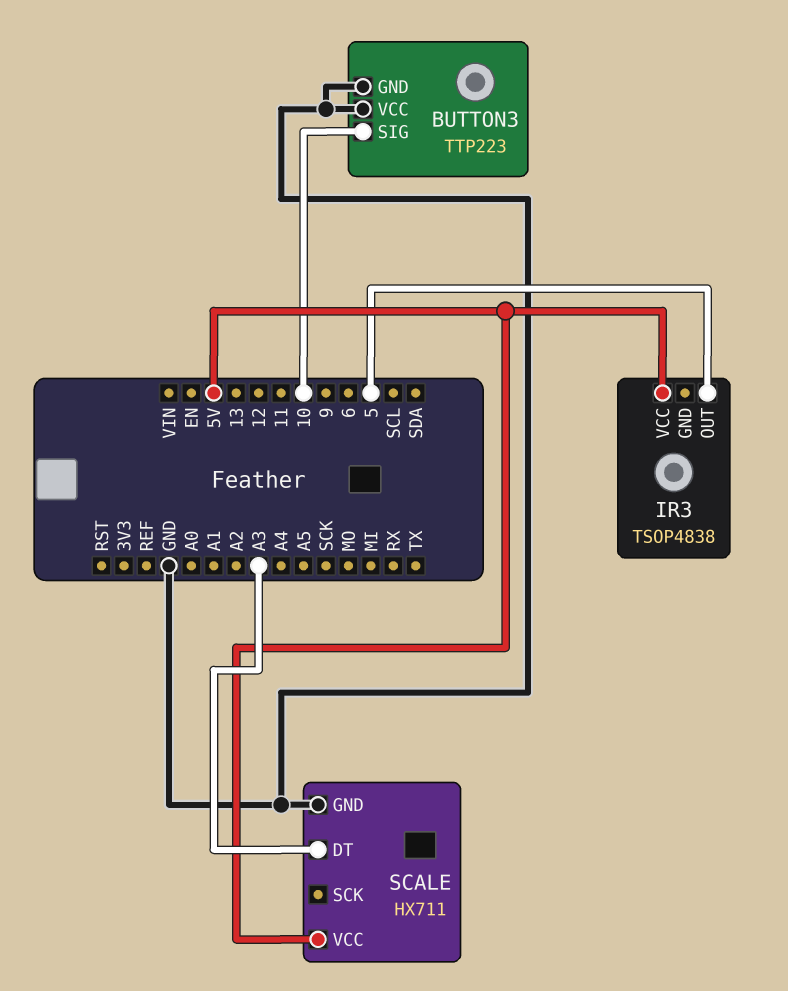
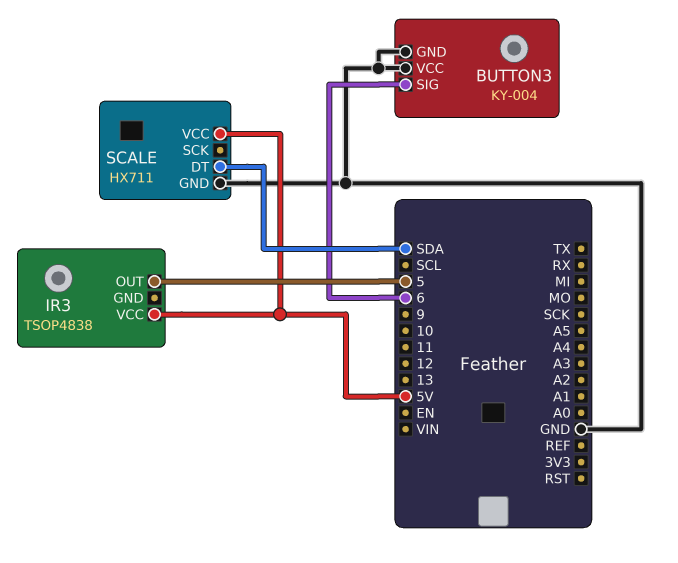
BUTTON3: TTP223 -> KY-004
BUTTON3 pin SIG: 10 -> 6
SCALE pin DT: A3 -> SDA

